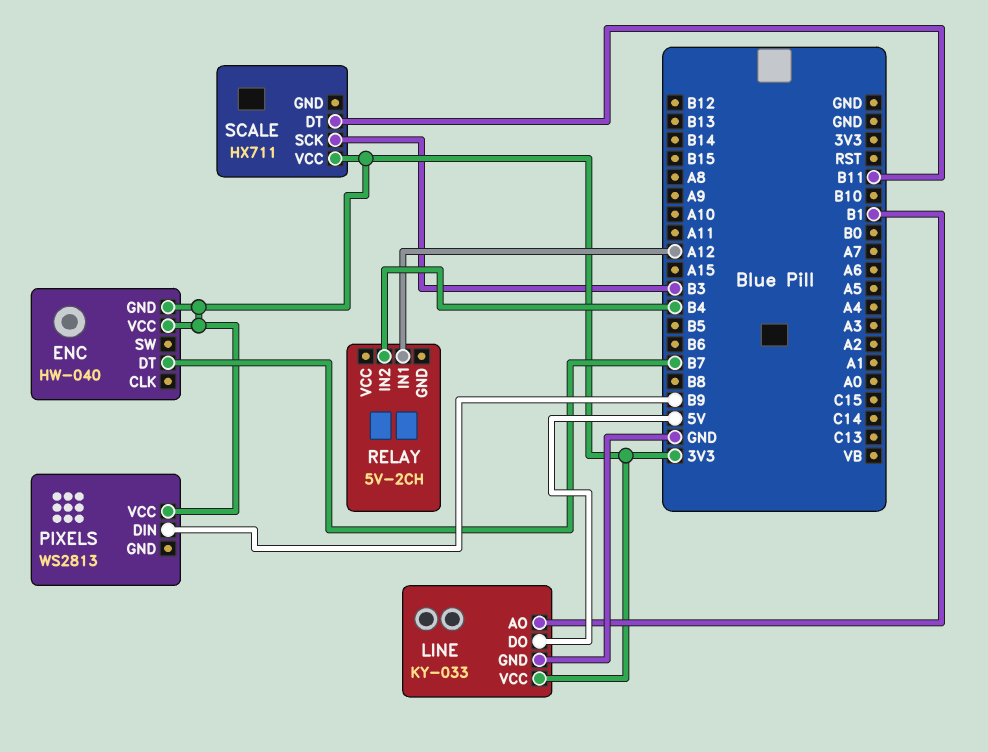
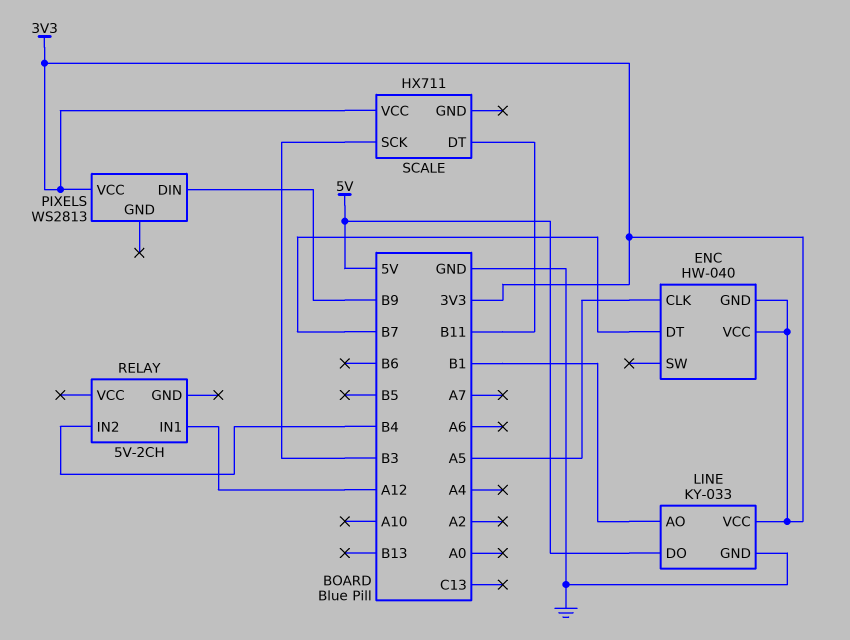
ENC pin CLK: none -> A5

